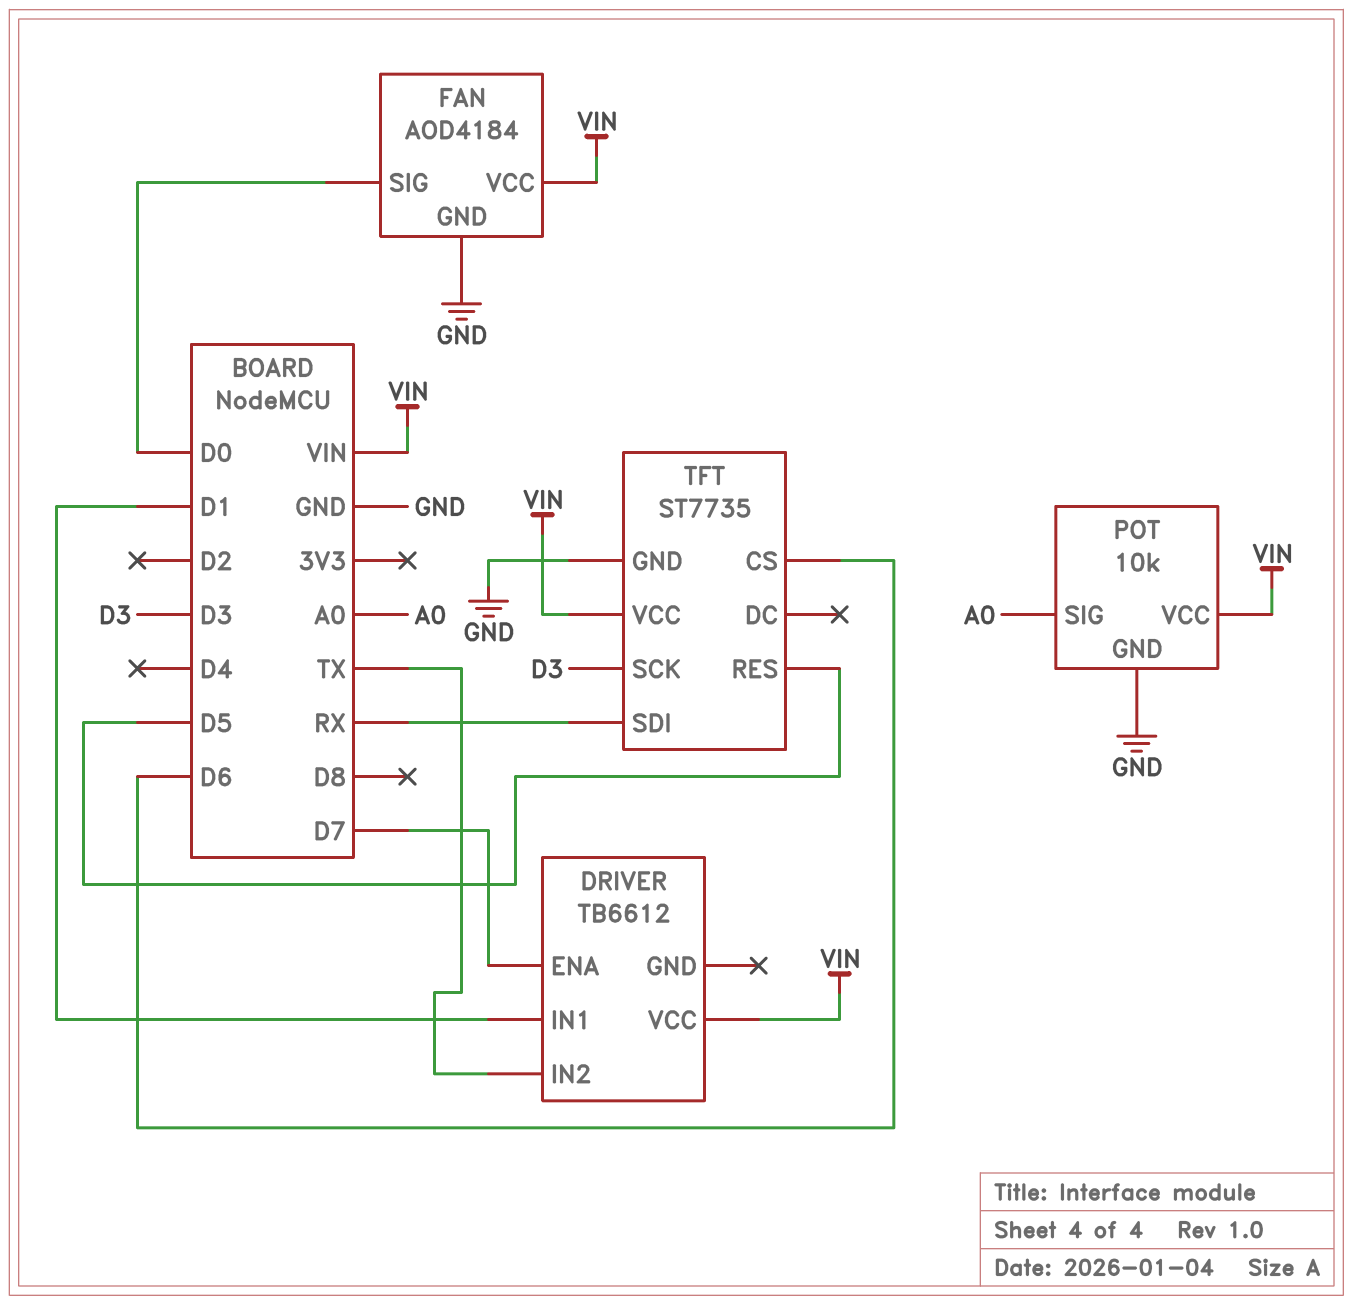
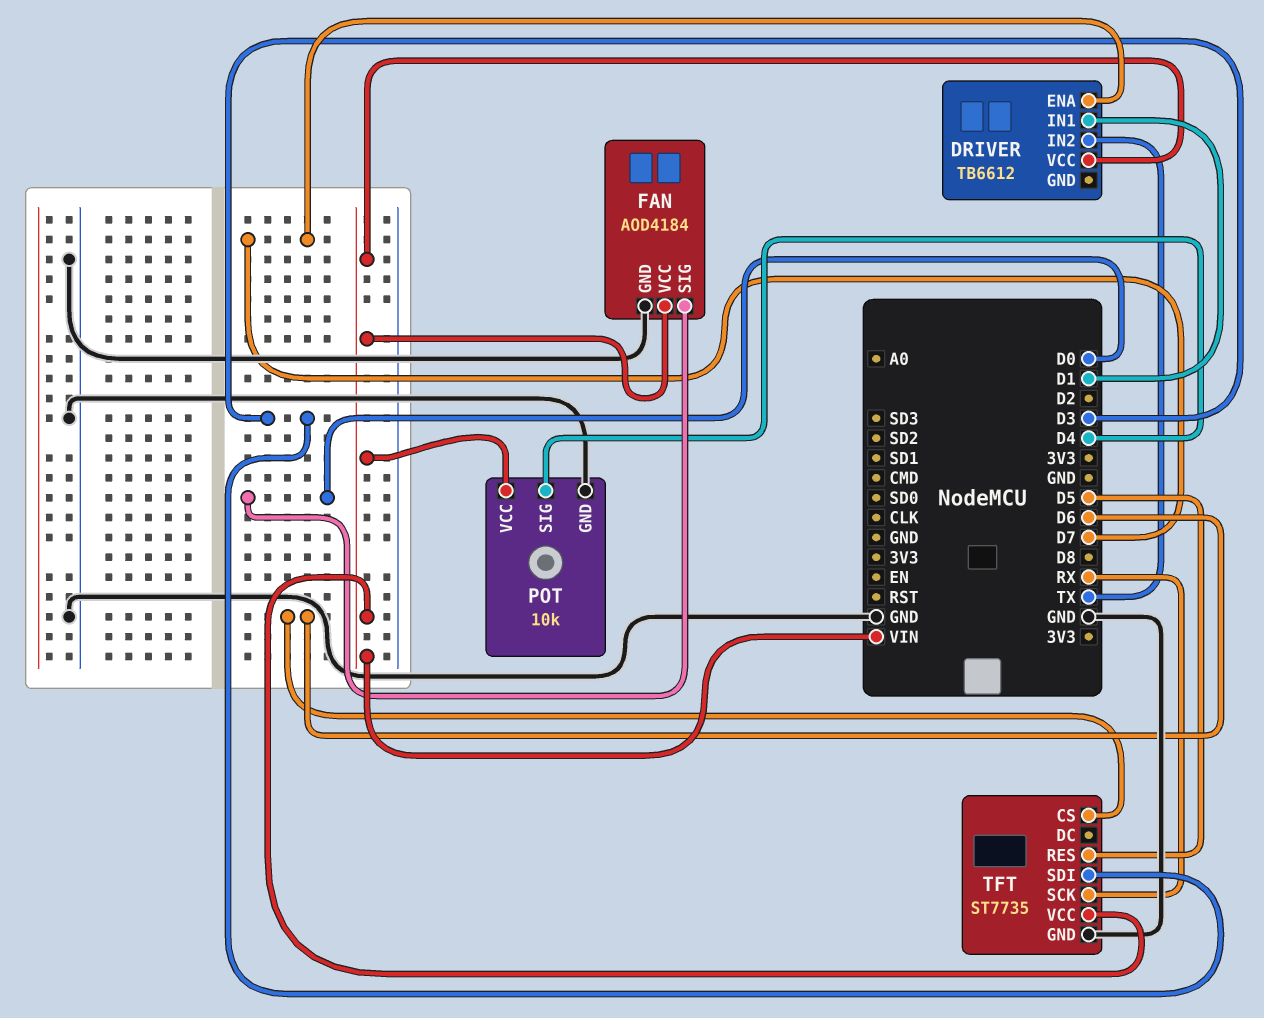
POT pin SIG: A0 -> D4
TFT pin SCK: D3 -> RX
TFT pin SDI: RX -> D3

